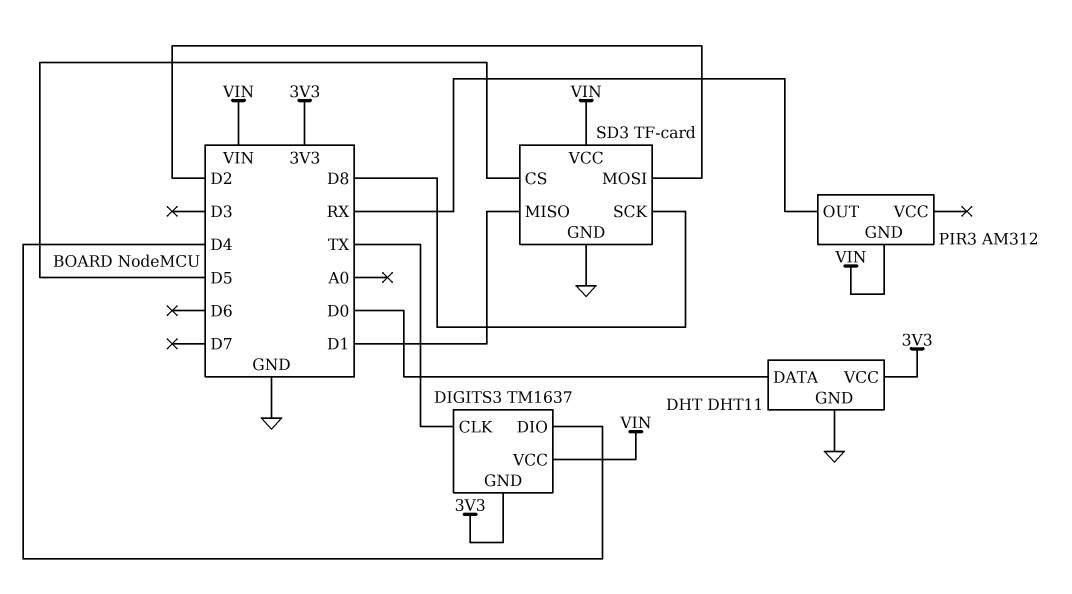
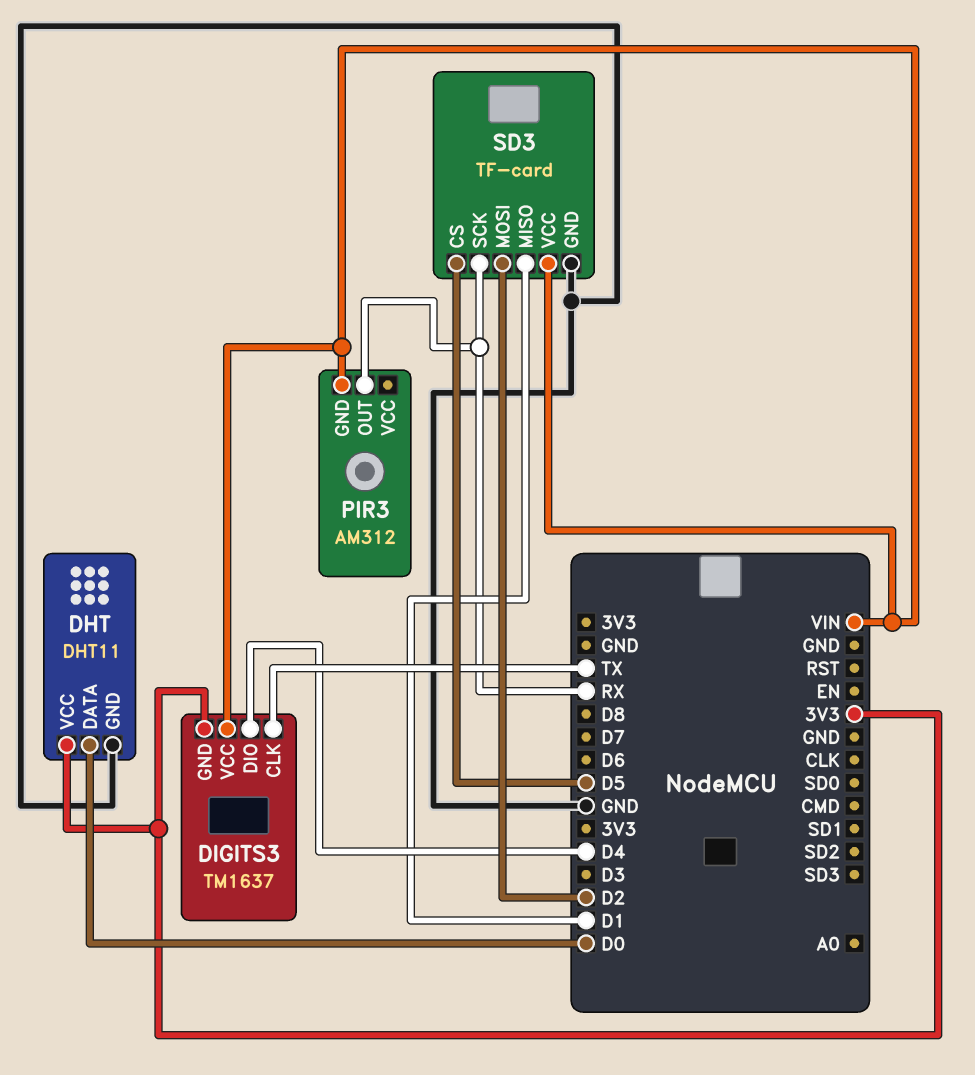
SD3 pin SCK: D8 -> RX

